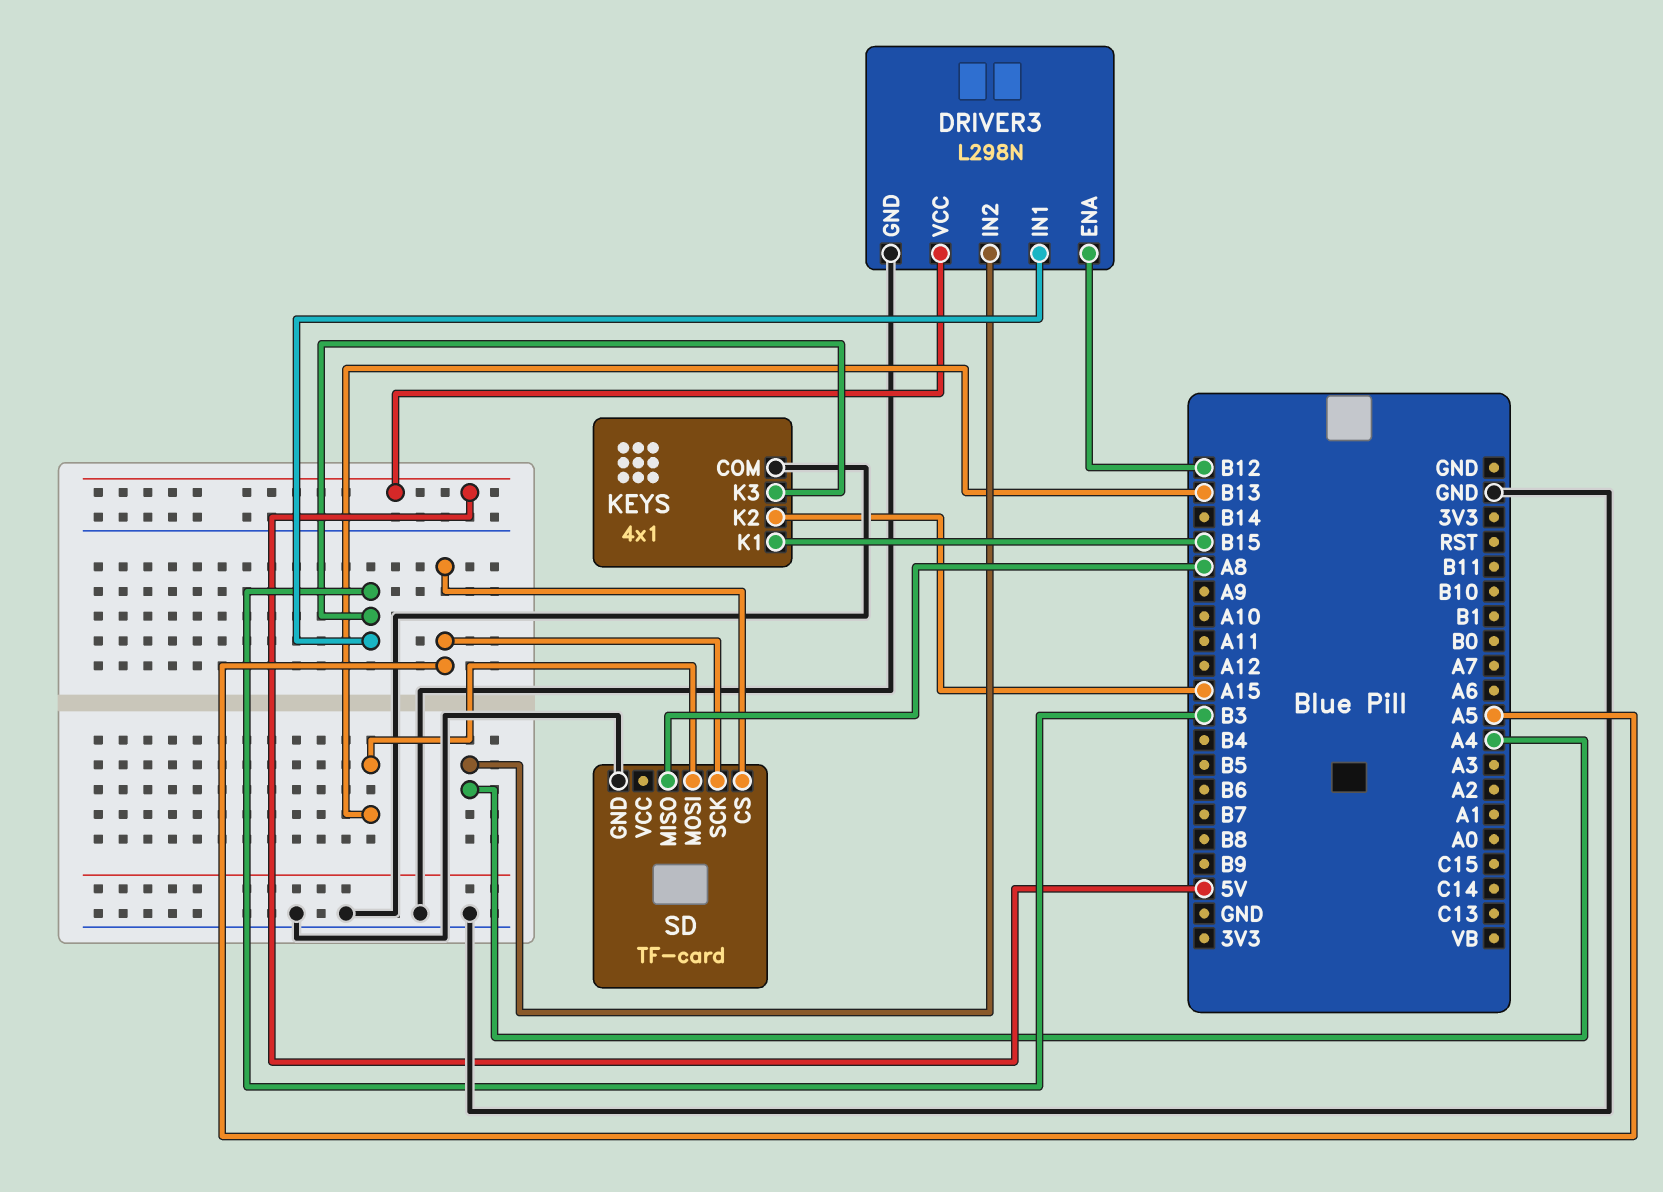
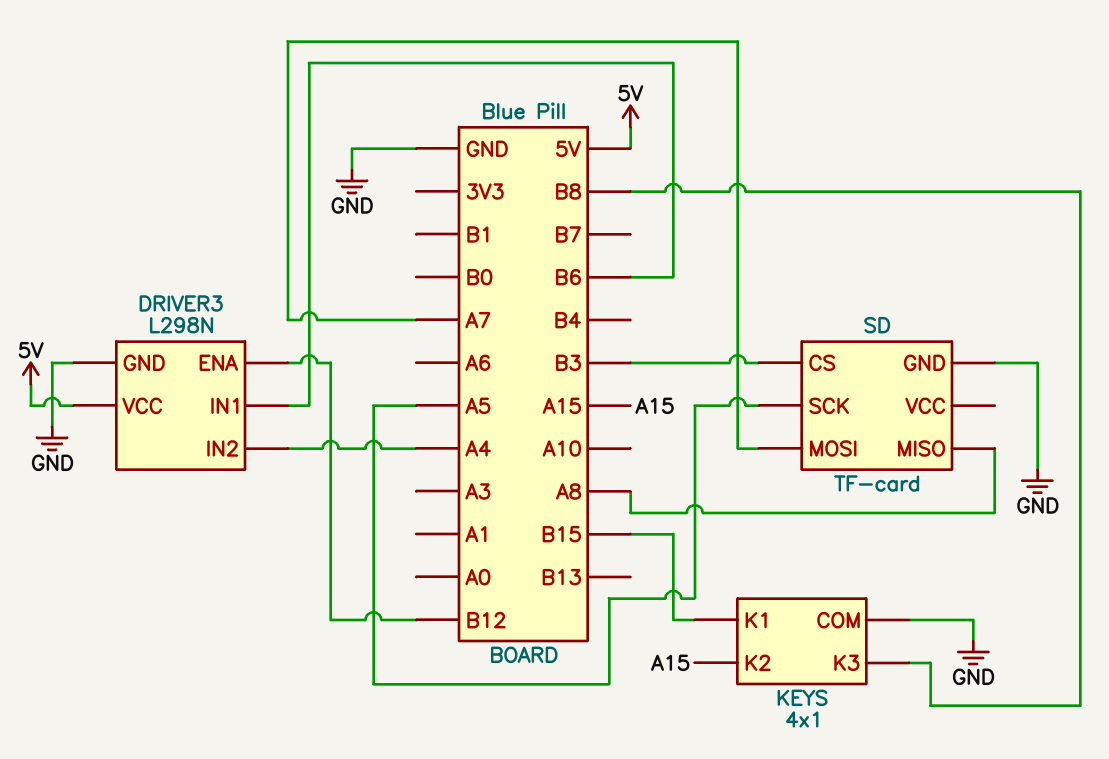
DRIVER3 pin IN1: B3 -> B6
KEYS pin K3: B3 -> B8
SD pin CS: A5 -> B3
SD pin MOSI: B13 -> A7

